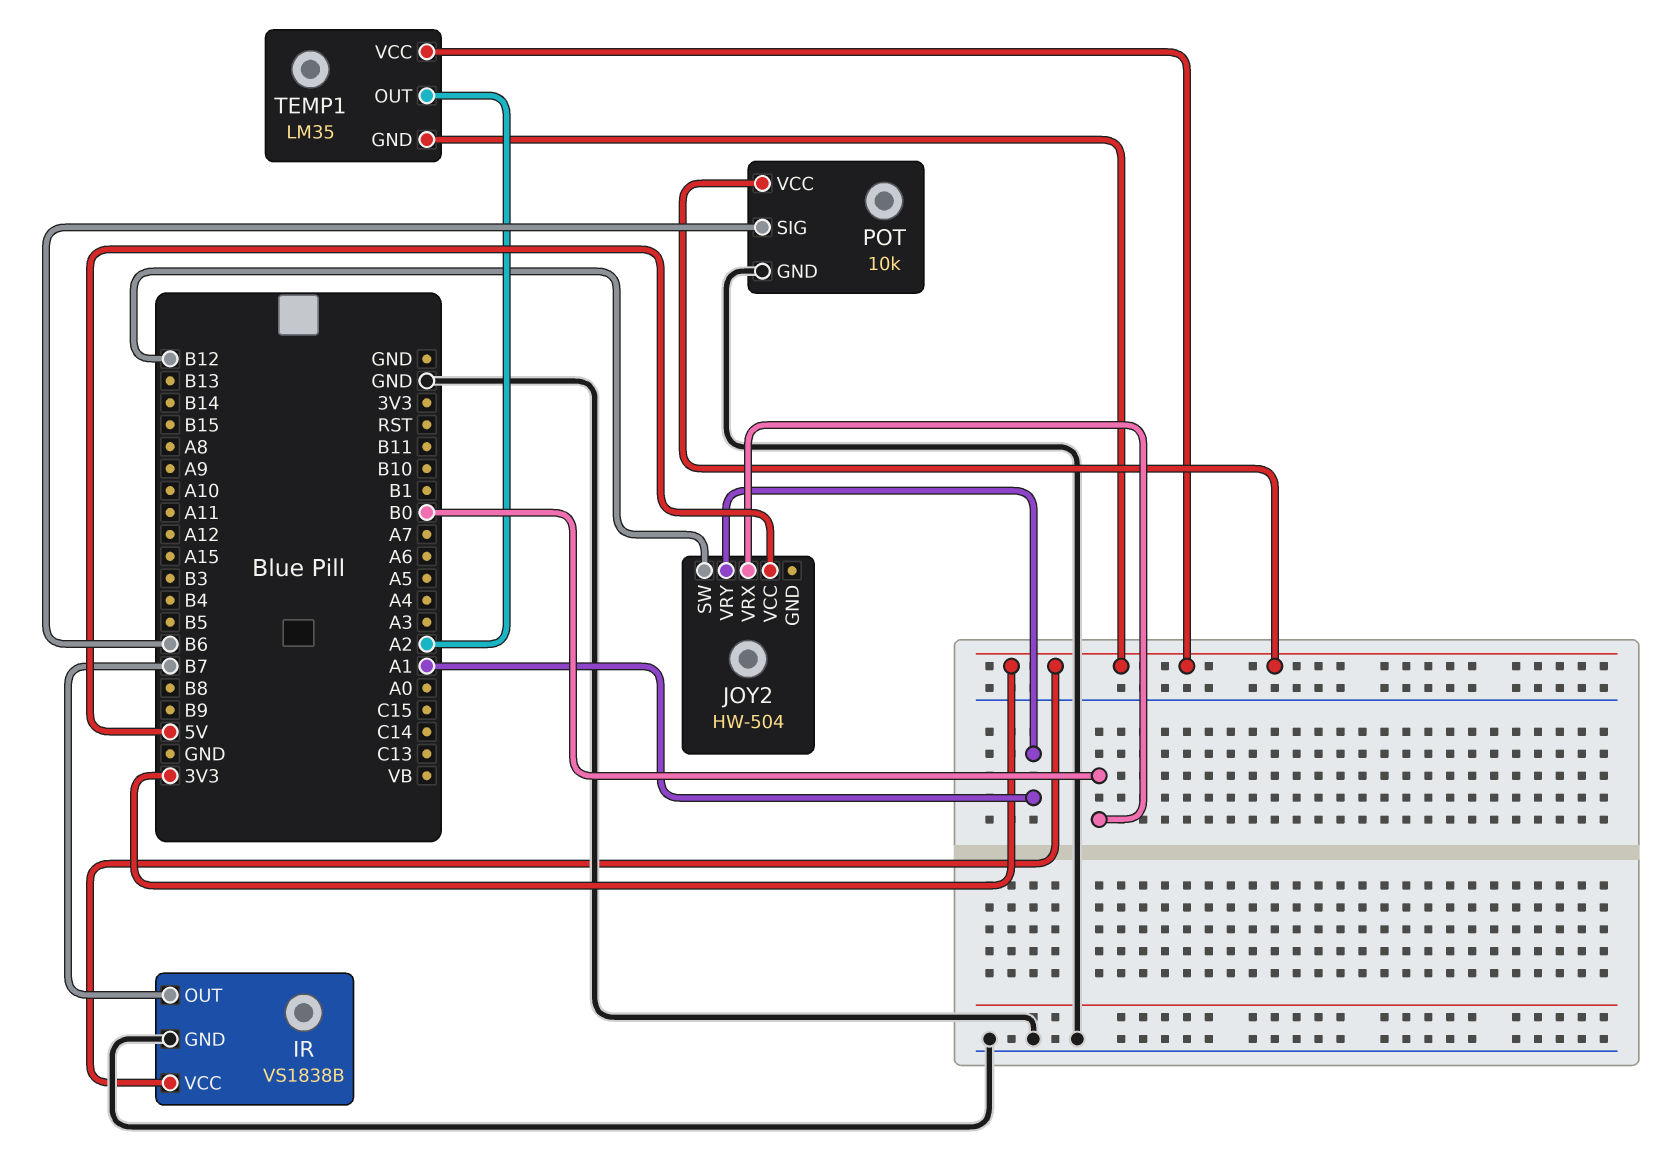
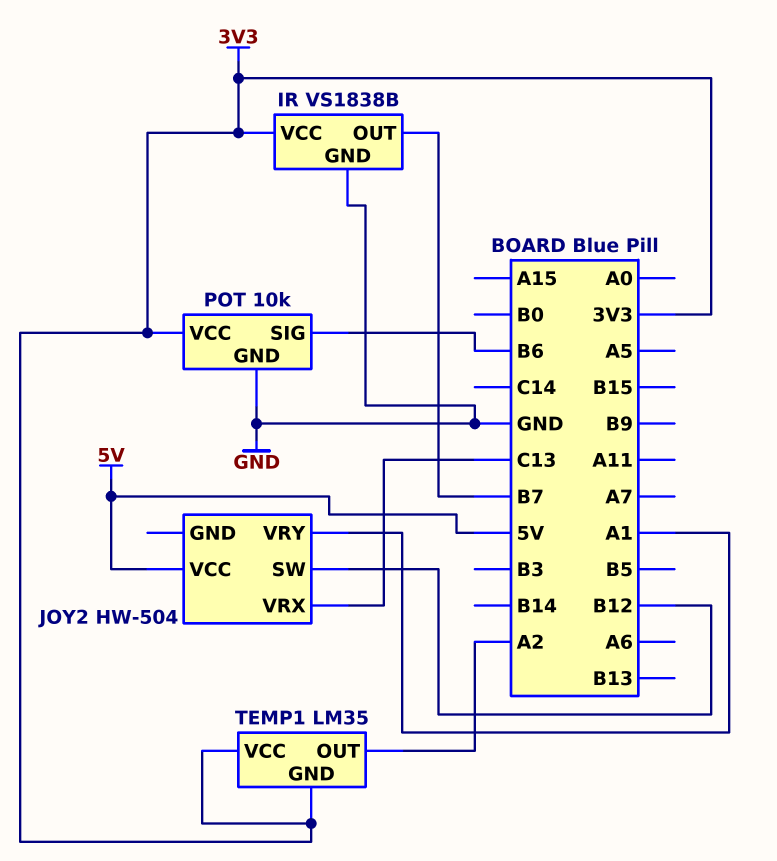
JOY2 pin VRX: B0 -> C13

